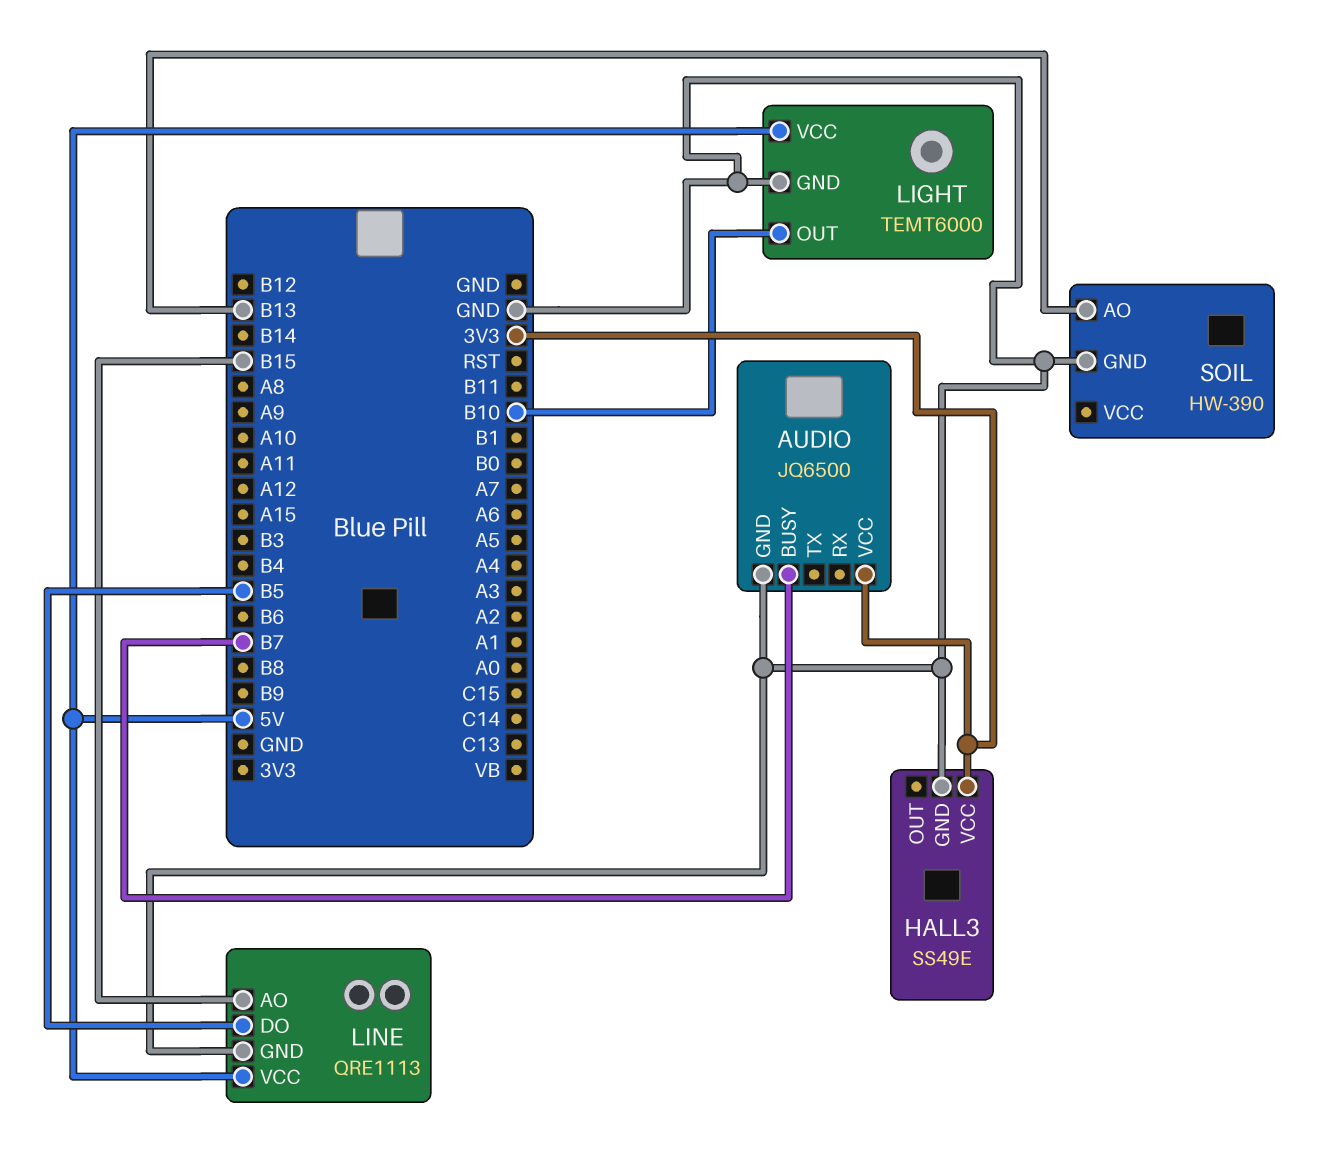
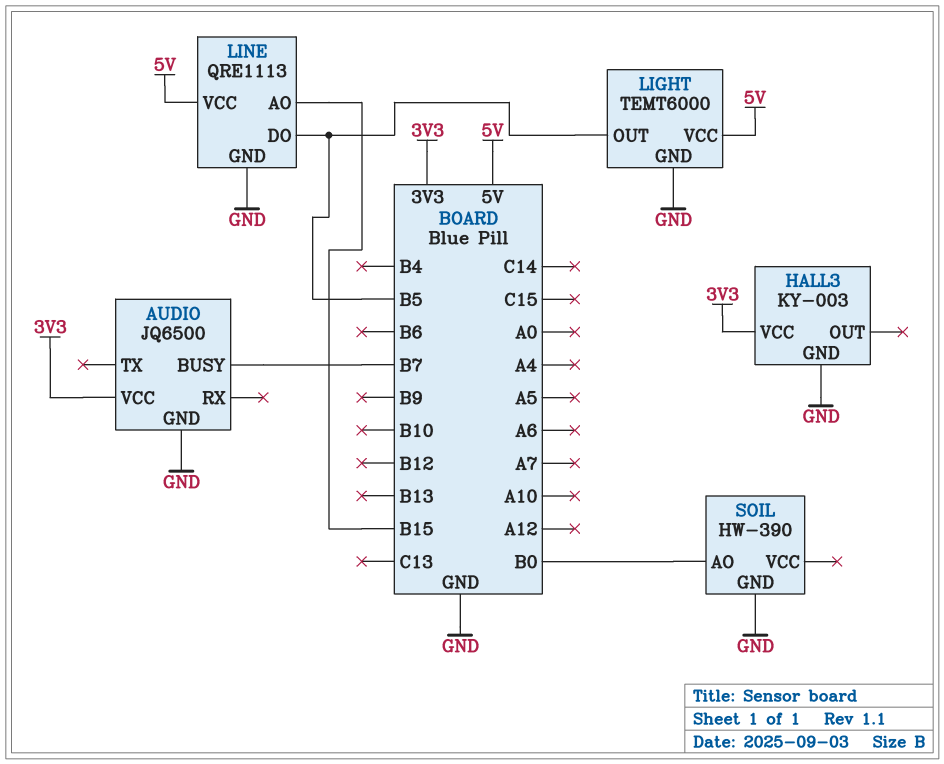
HALL3: SS49E -> KY-003
LIGHT pin OUT: B10 -> B5
SOIL pin AO: B13 -> B0

